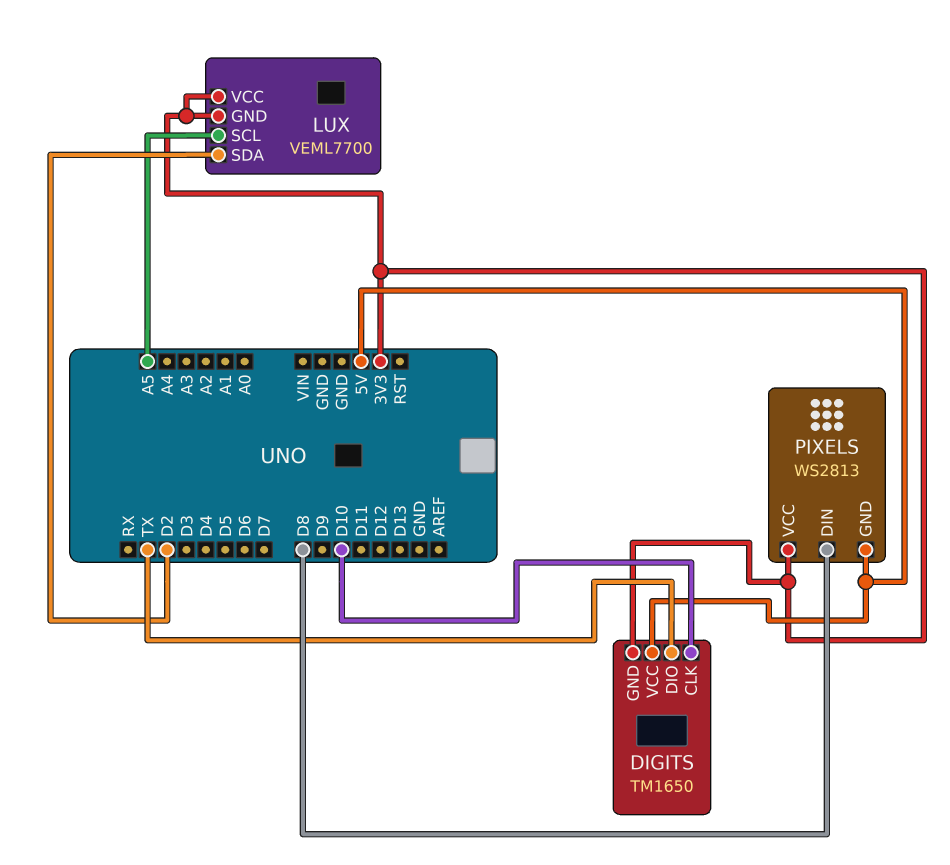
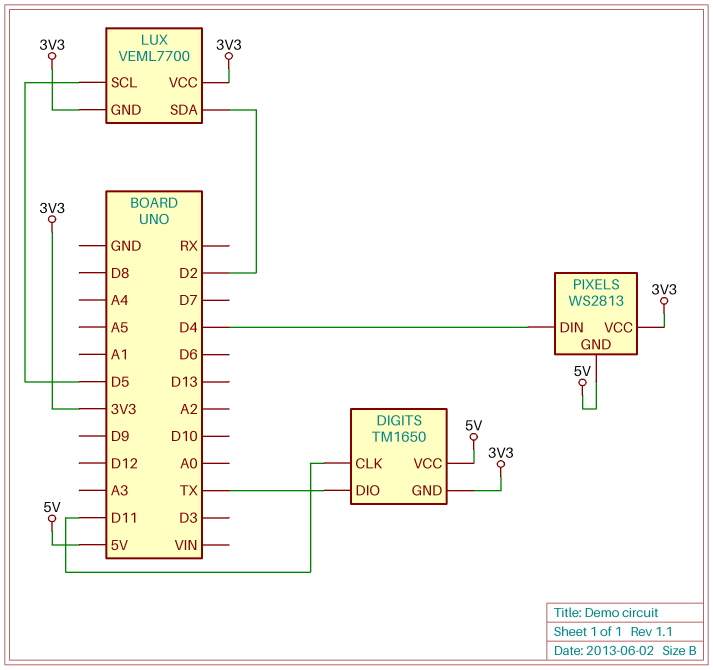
DIGITS pin CLK: D10 -> D11
LUX pin SCL: A5 -> D5
PIXELS pin DIN: D8 -> D4

